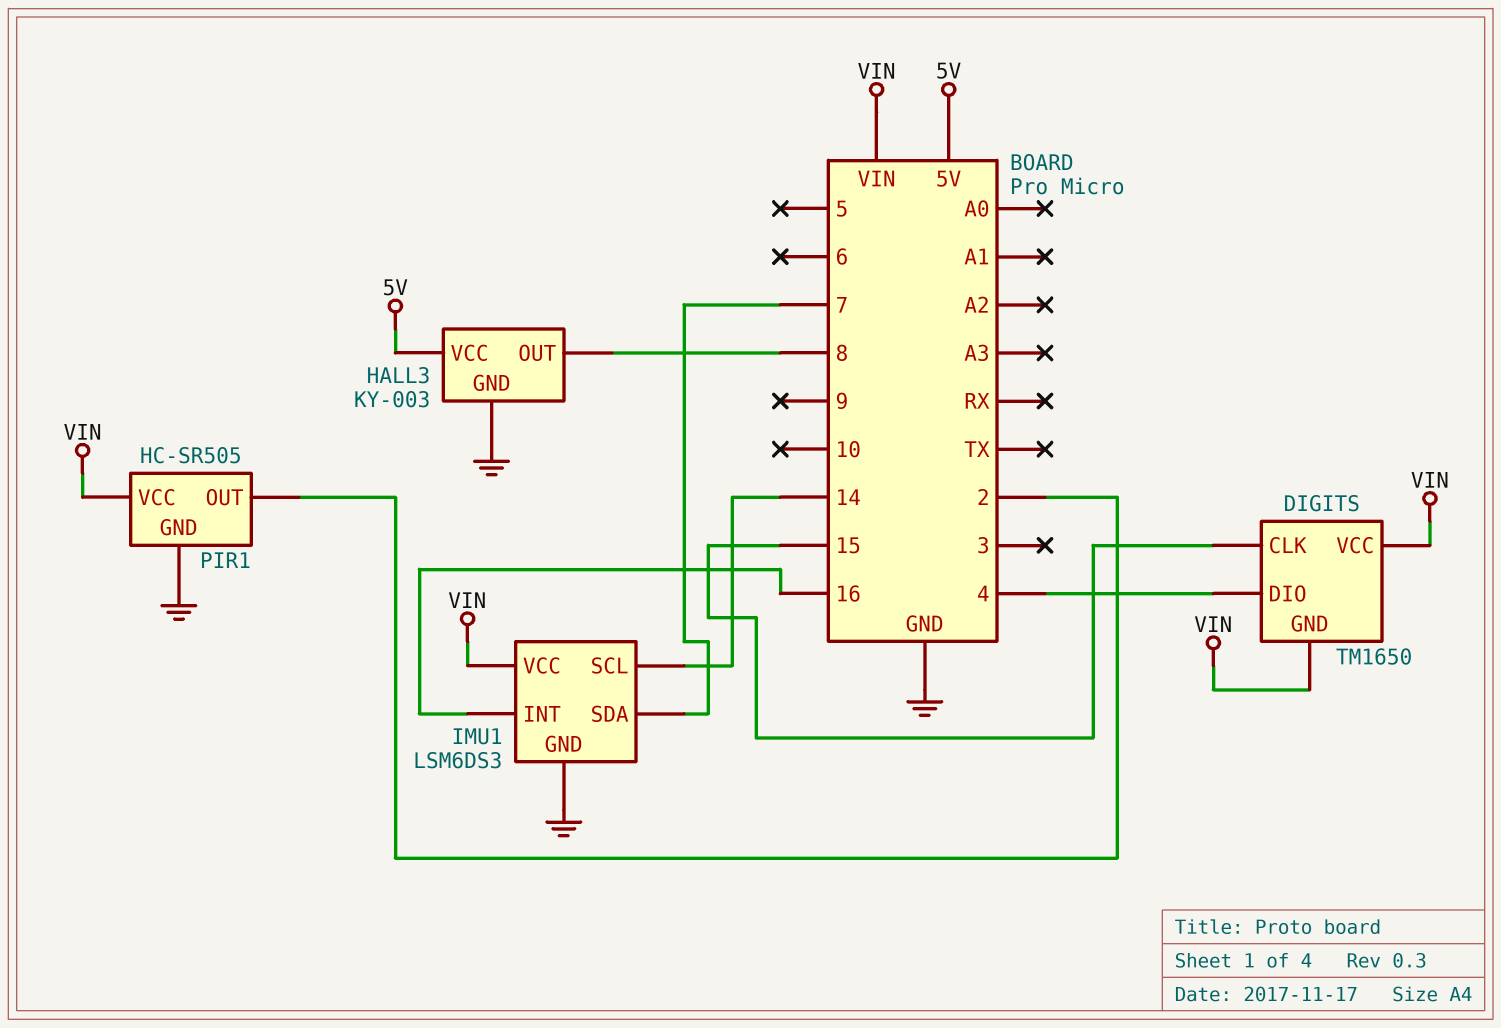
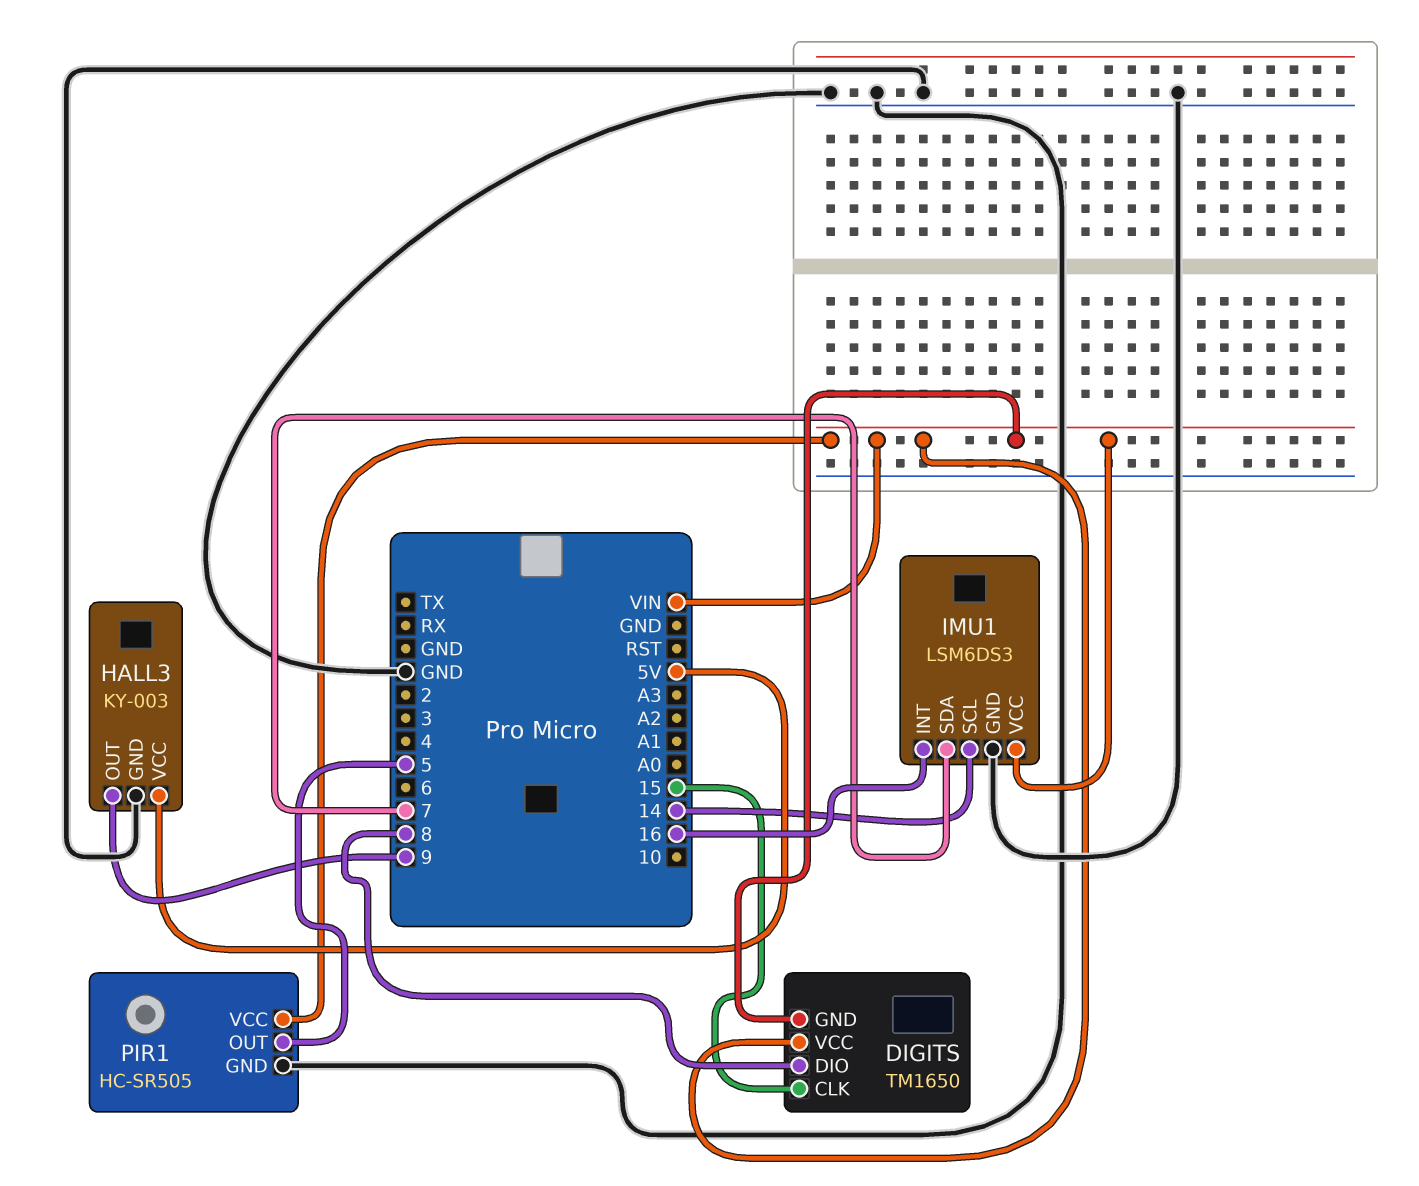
DIGITS pin DIO: 4 -> 8
HALL3 pin OUT: 8 -> 9
PIR1 pin OUT: 2 -> 5

